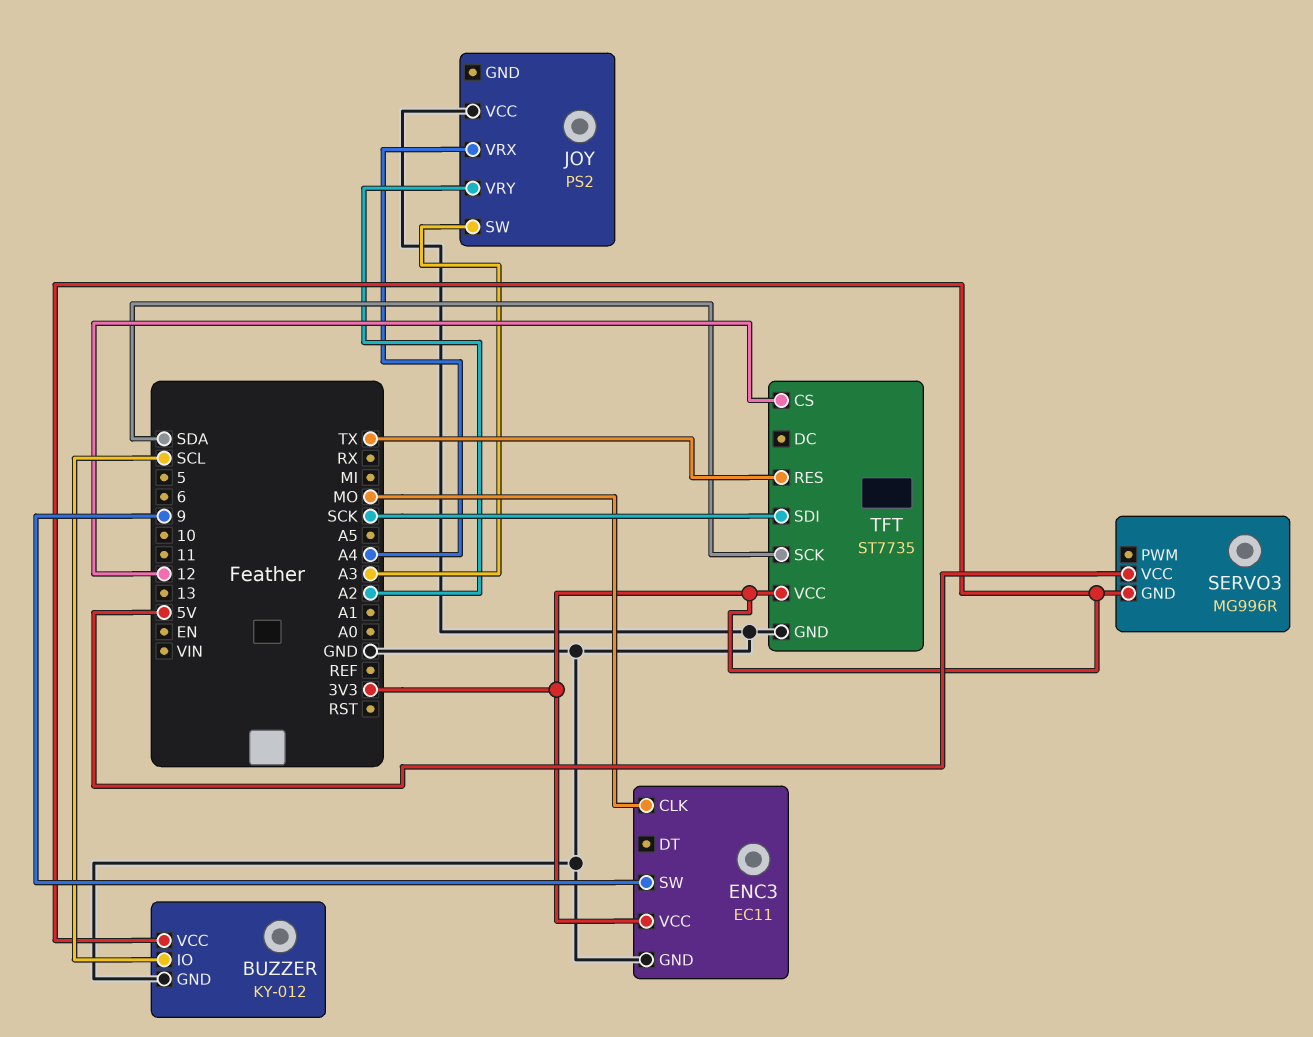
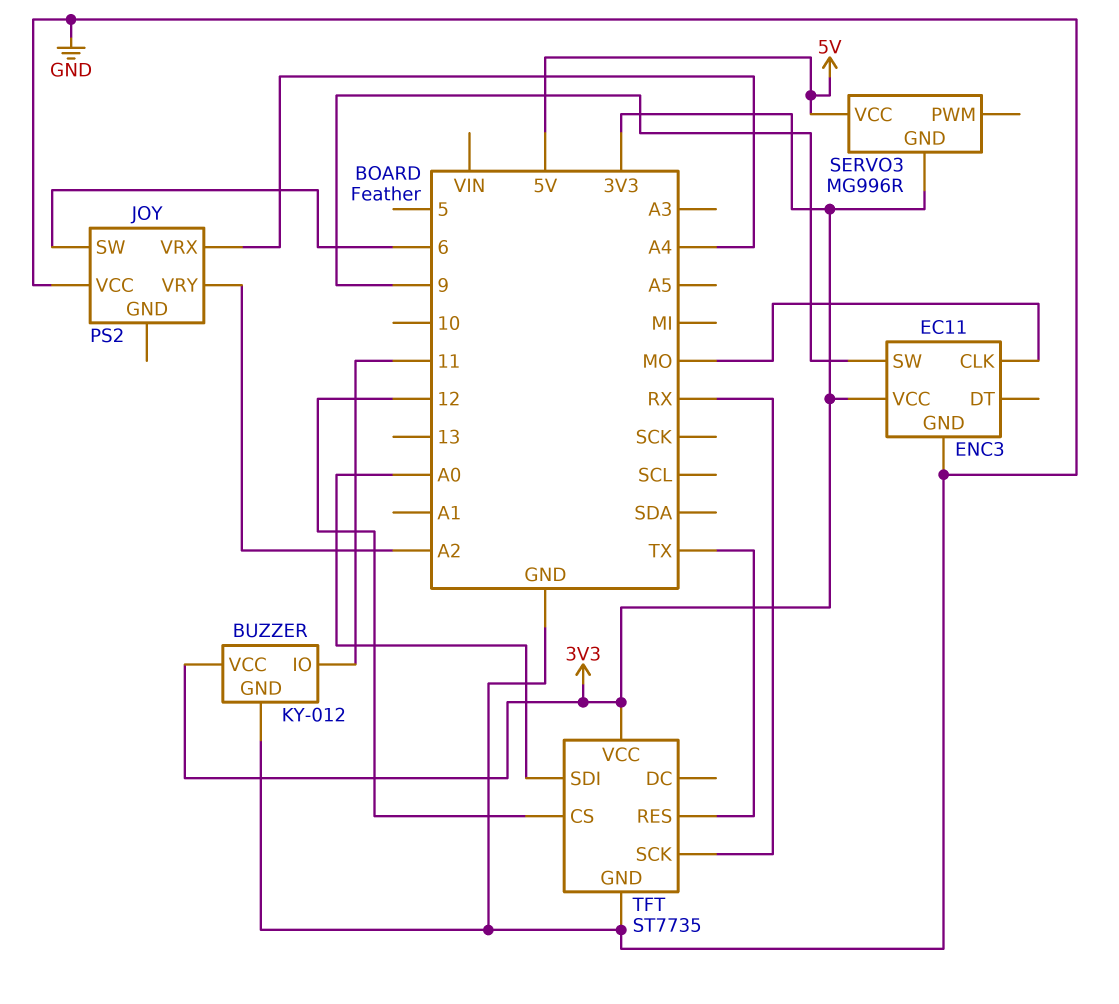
BUZZER pin IO: SCL -> 11
JOY pin SW: A3 -> 6
TFT pin SCK: SDA -> RX
TFT pin SDI: SCK -> A0

